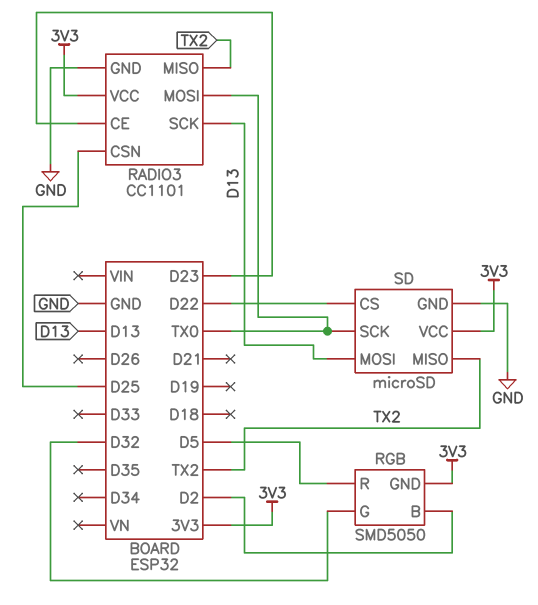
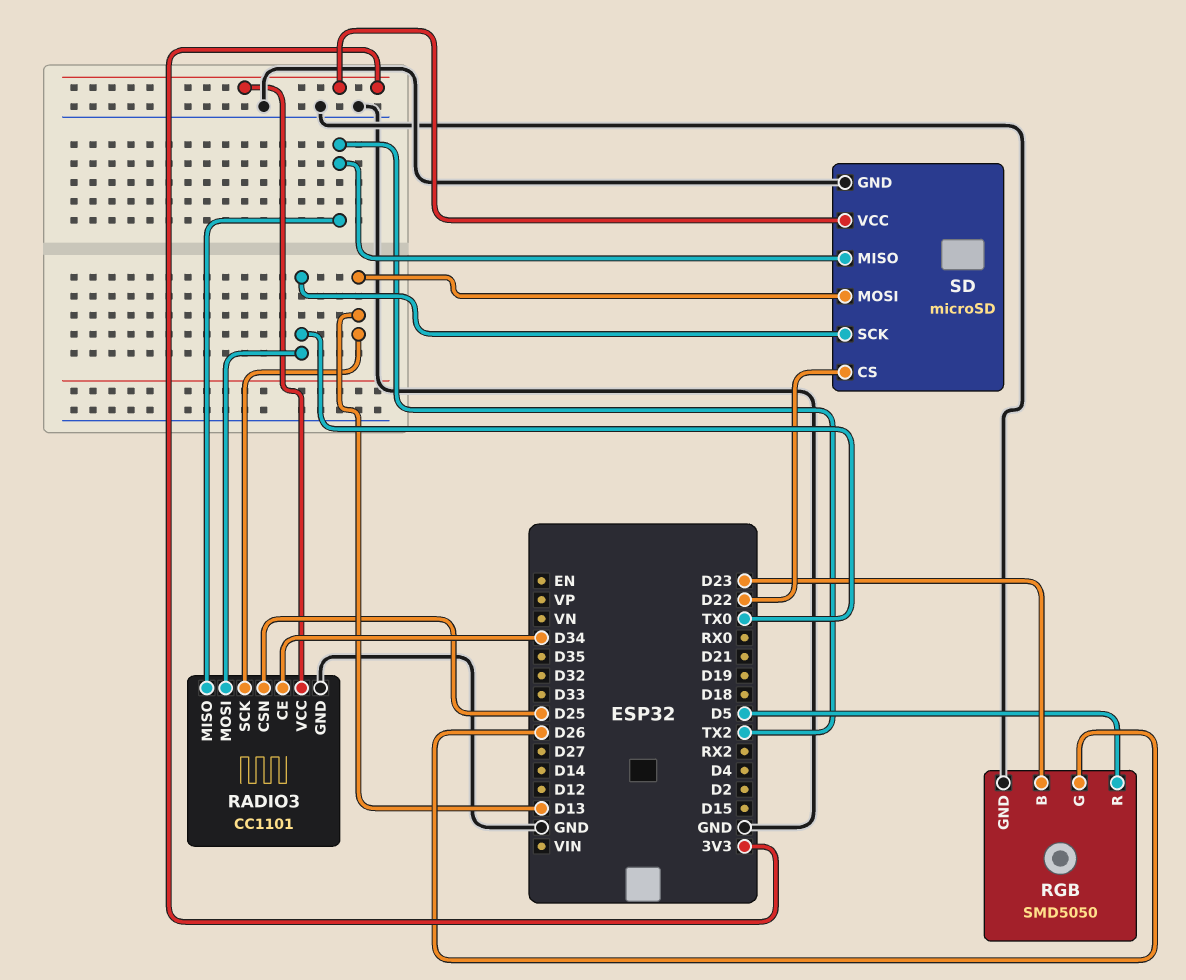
RADIO3 pin CE: D23 -> D34
RGB pin B: D2 -> D23
RGB pin G: D32 -> D26
RGB pin GND: 3V3 -> GND

